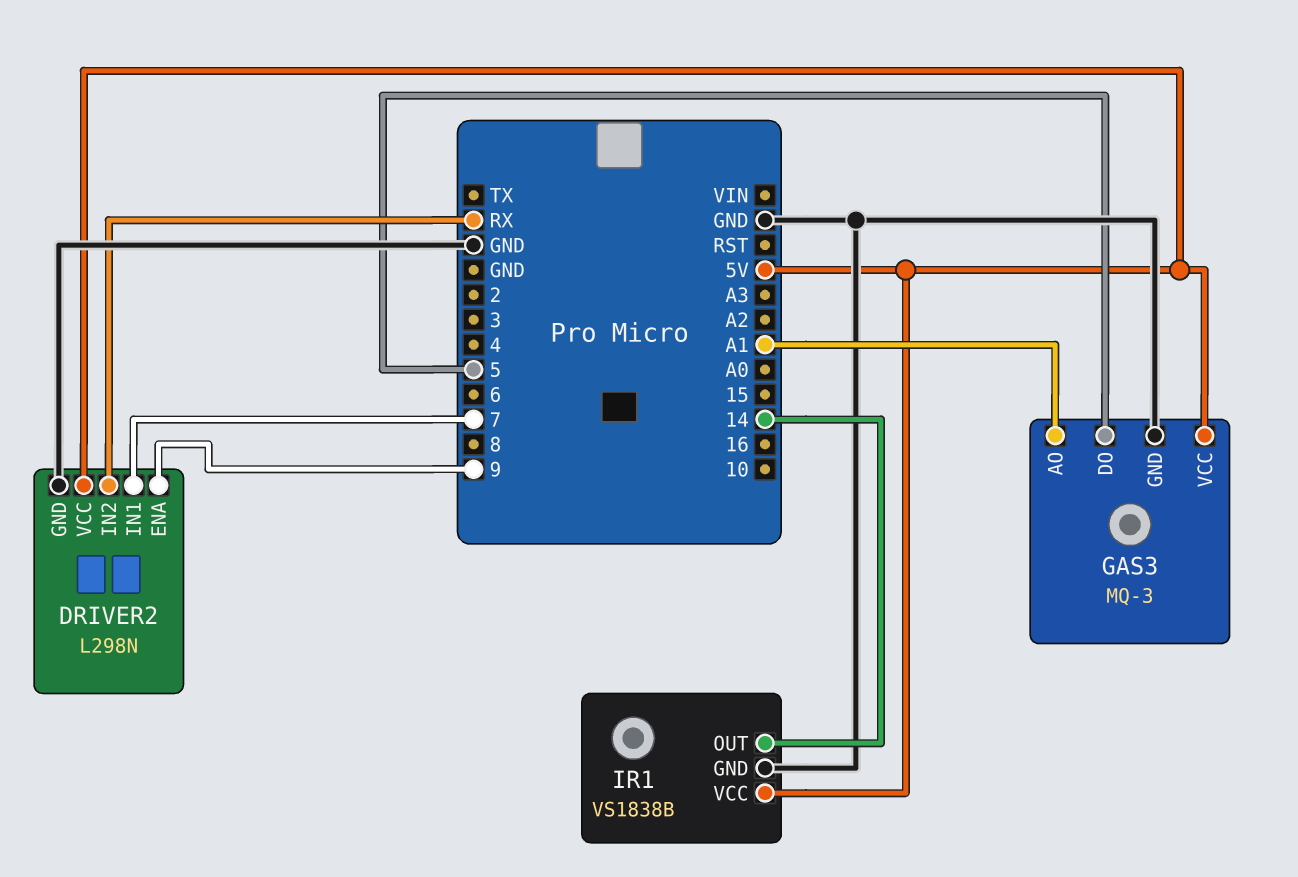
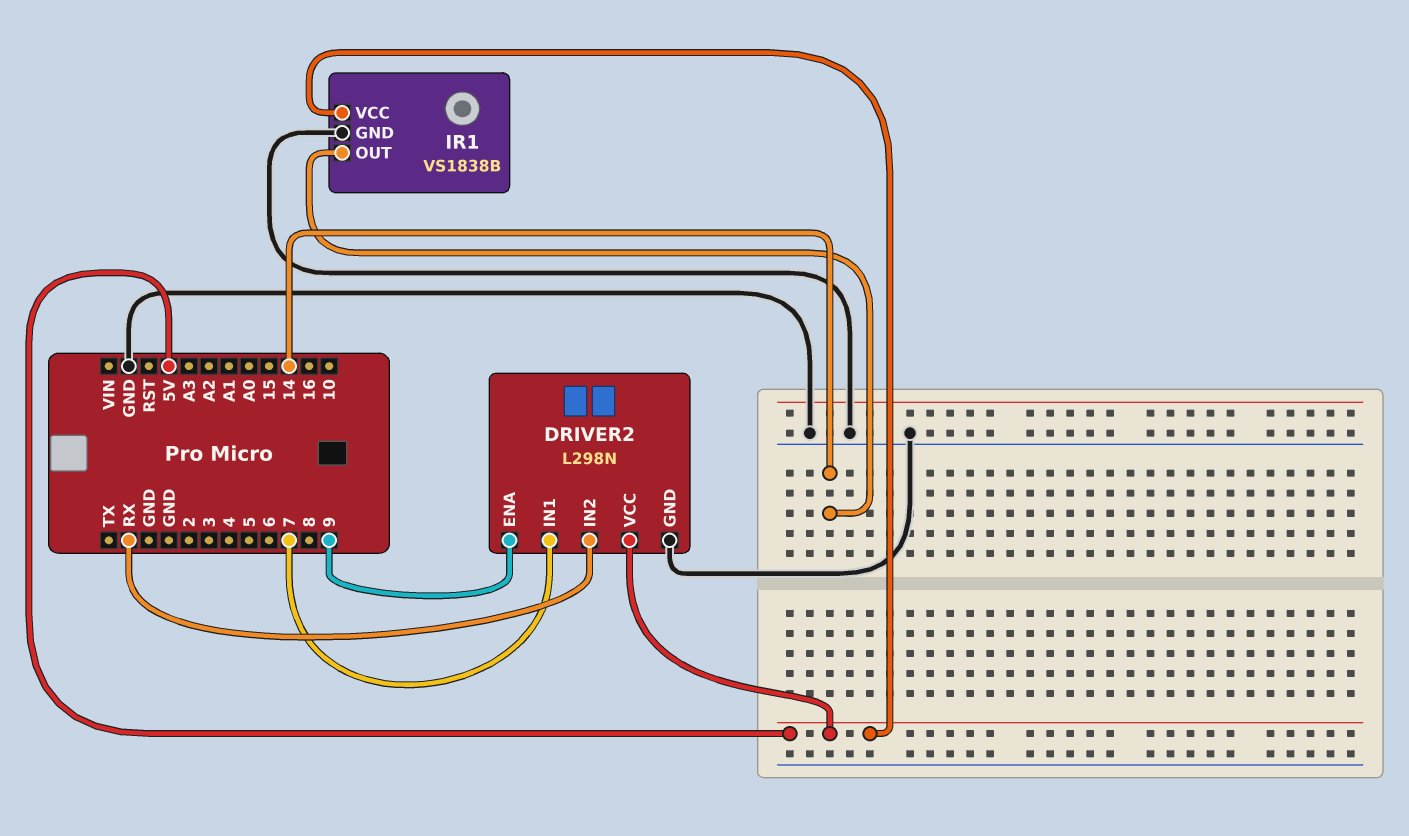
GAS3: MQ-3 -> none
GAS3 pin AO: A1 -> none
GAS3 pin DO: 5 -> none
GAS3 pin GND: GND -> none
GAS3 pin VCC: 5V -> none

